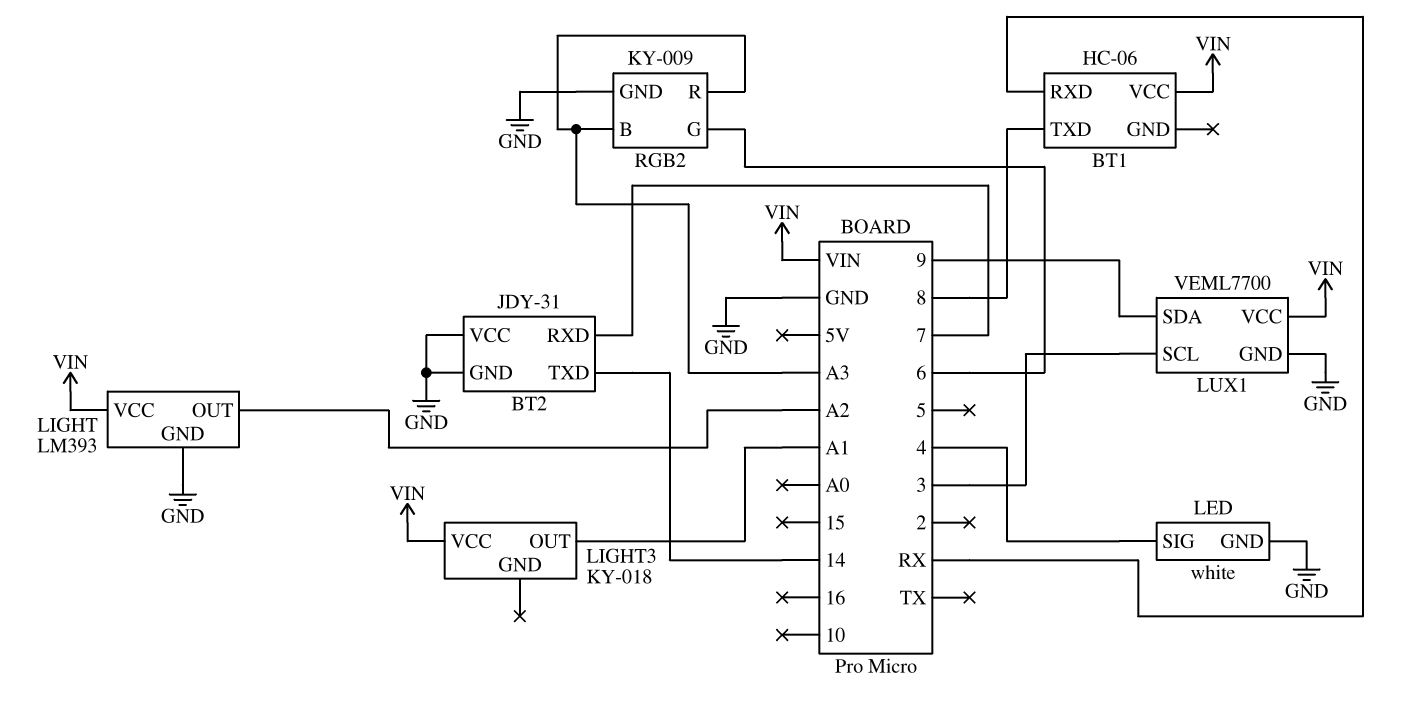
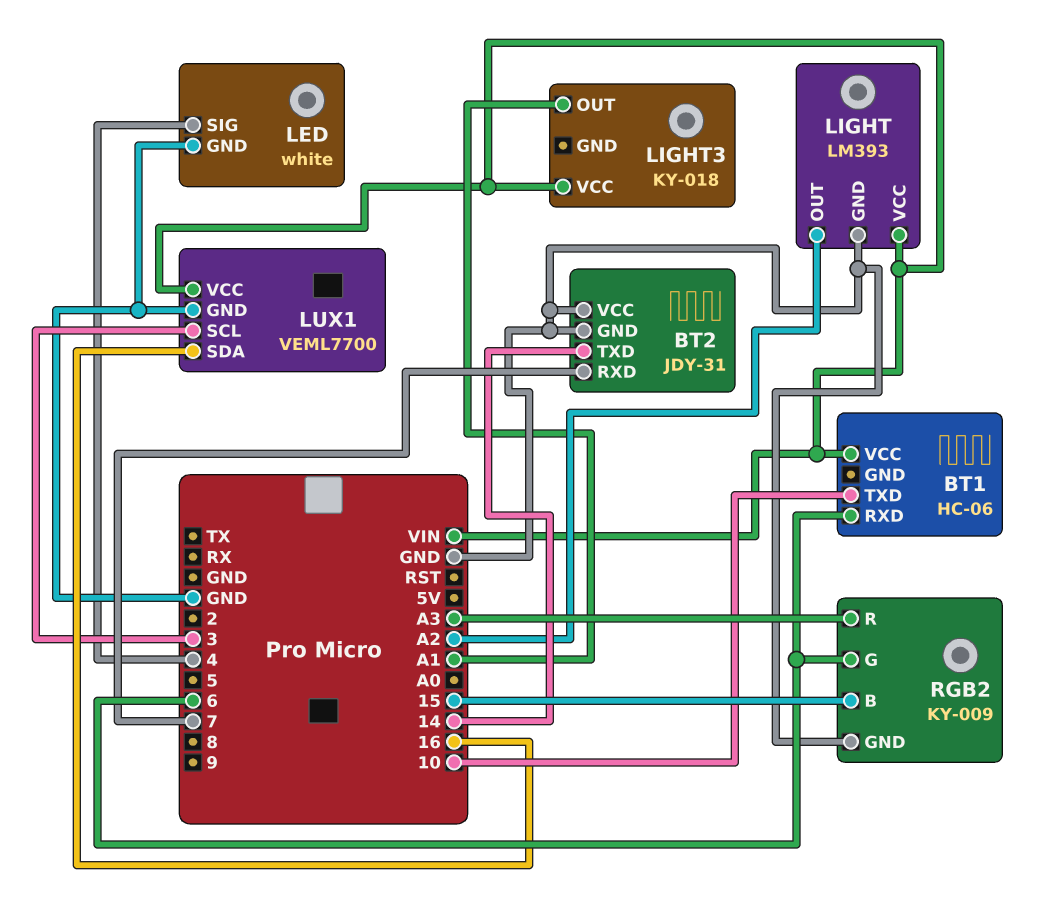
BT1 pin RXD: RX -> 6
BT1 pin TXD: 8 -> 10
LUX1 pin SDA: 9 -> 16
RGB2 pin B: A3 -> 15

